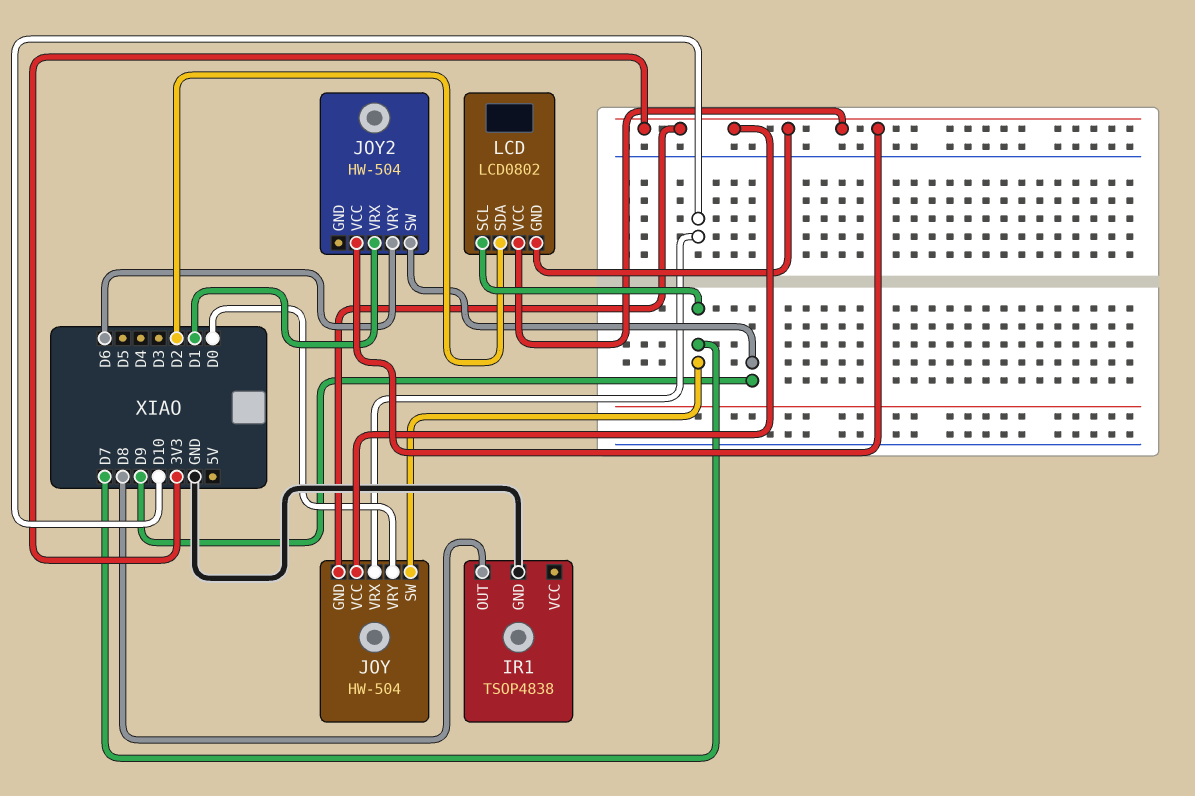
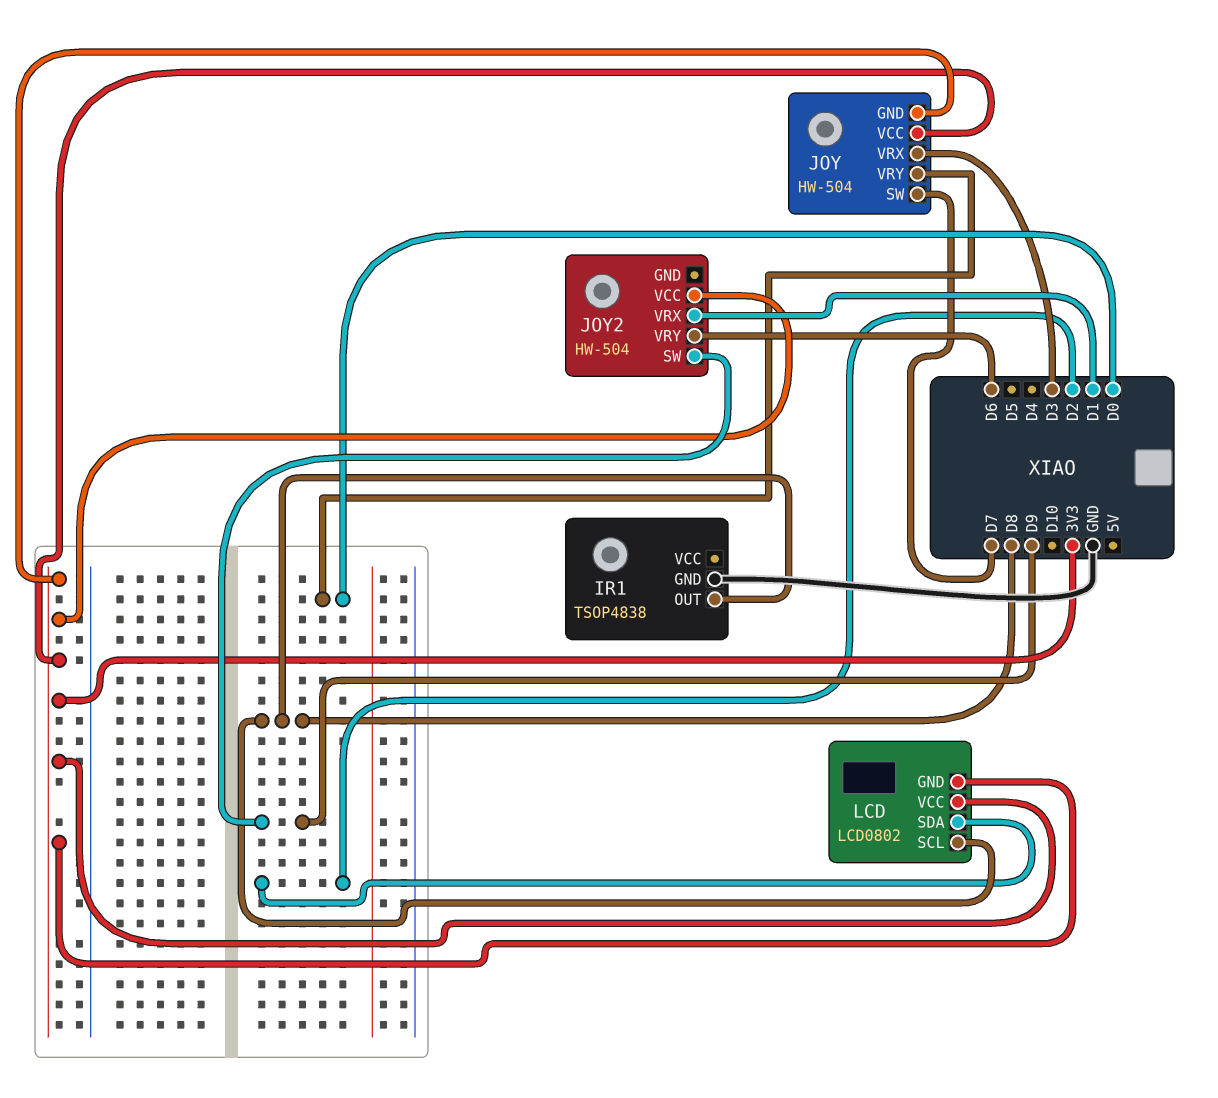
JOY pin VRX: D10 -> D3
LCD pin SCL: D7 -> D8

